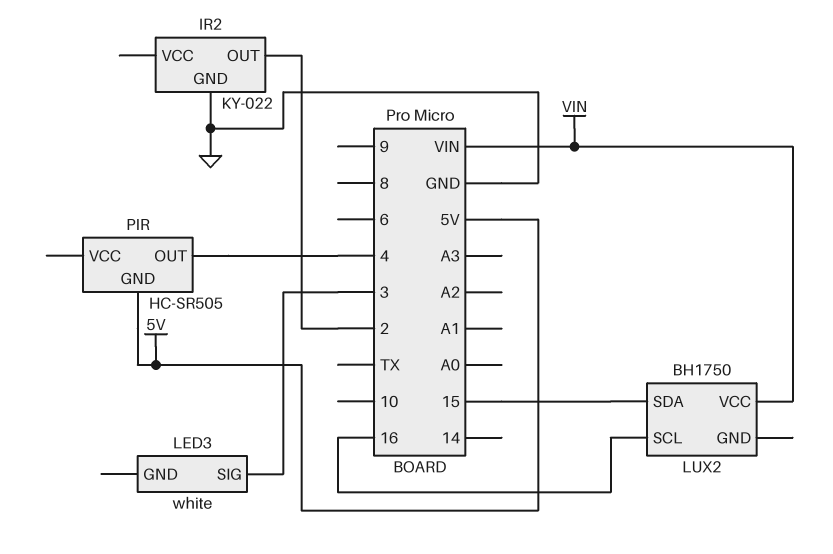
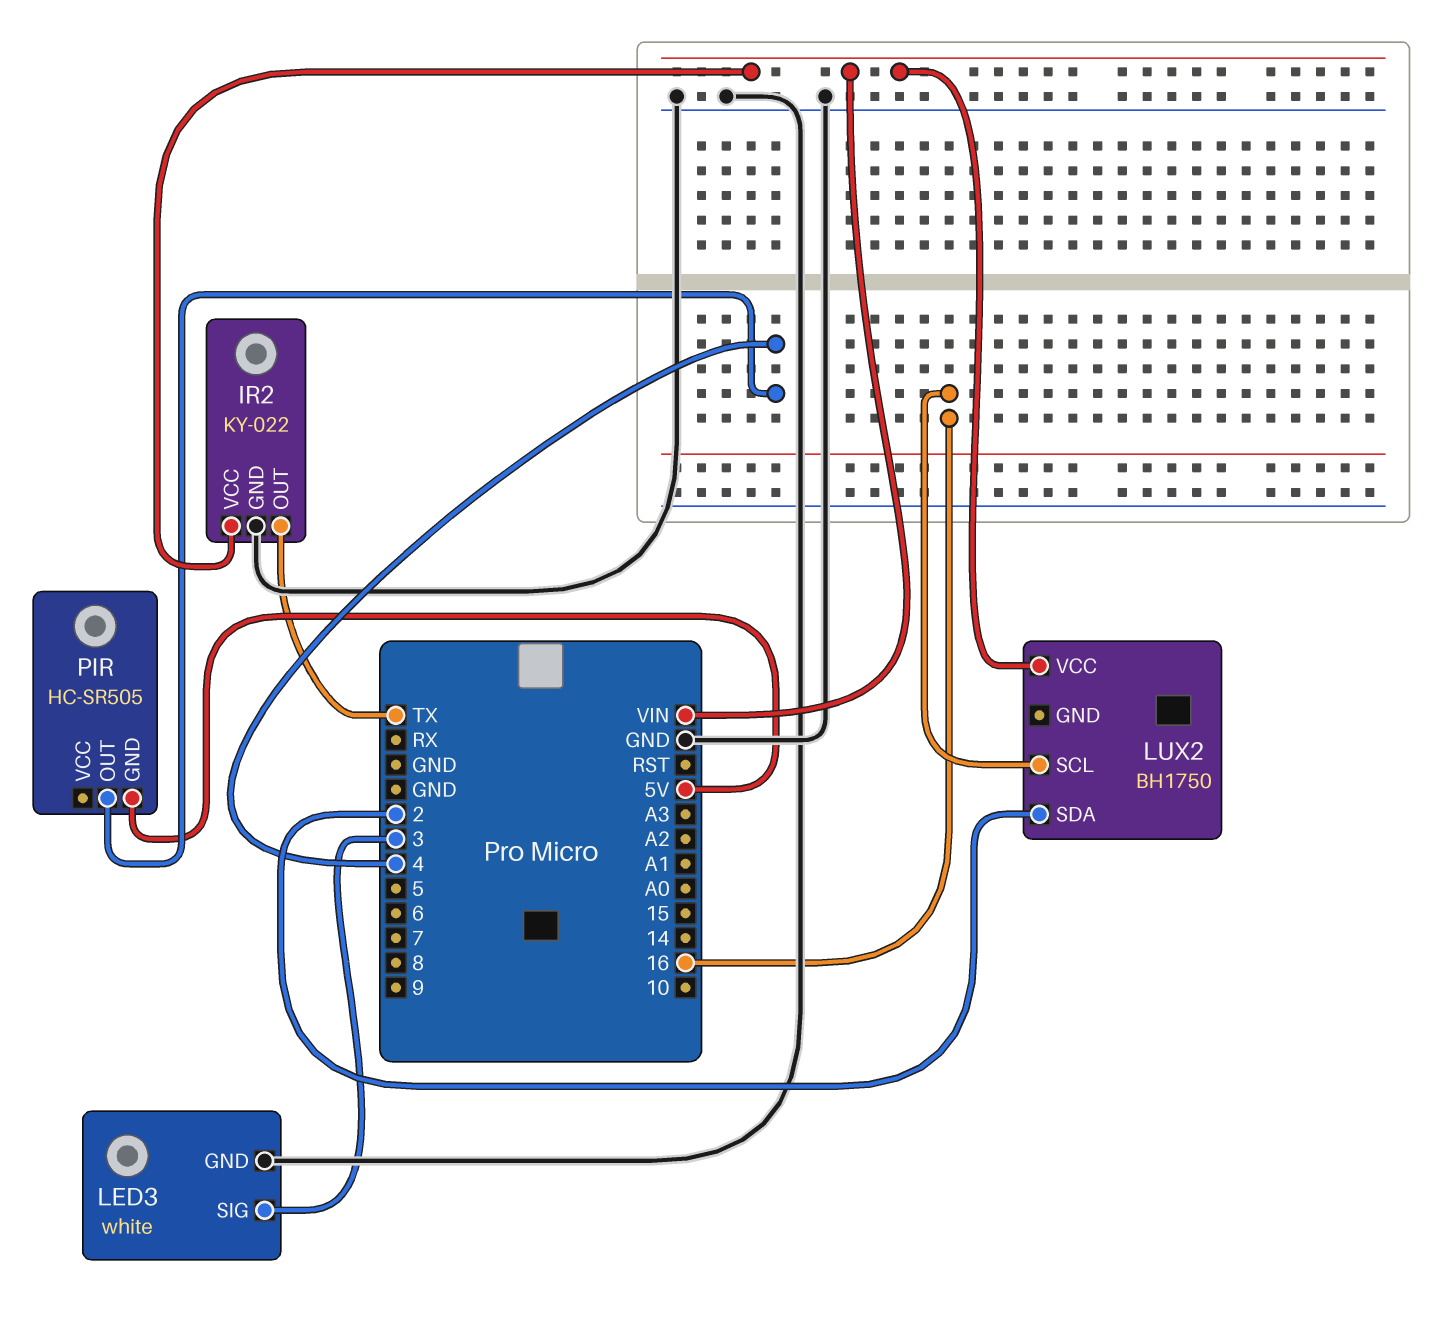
IR2 pin OUT: 2 -> TX
IR2 pin VCC: none -> VIN
LED3 pin GND: none -> GND
LUX2 pin SDA: 15 -> 2

